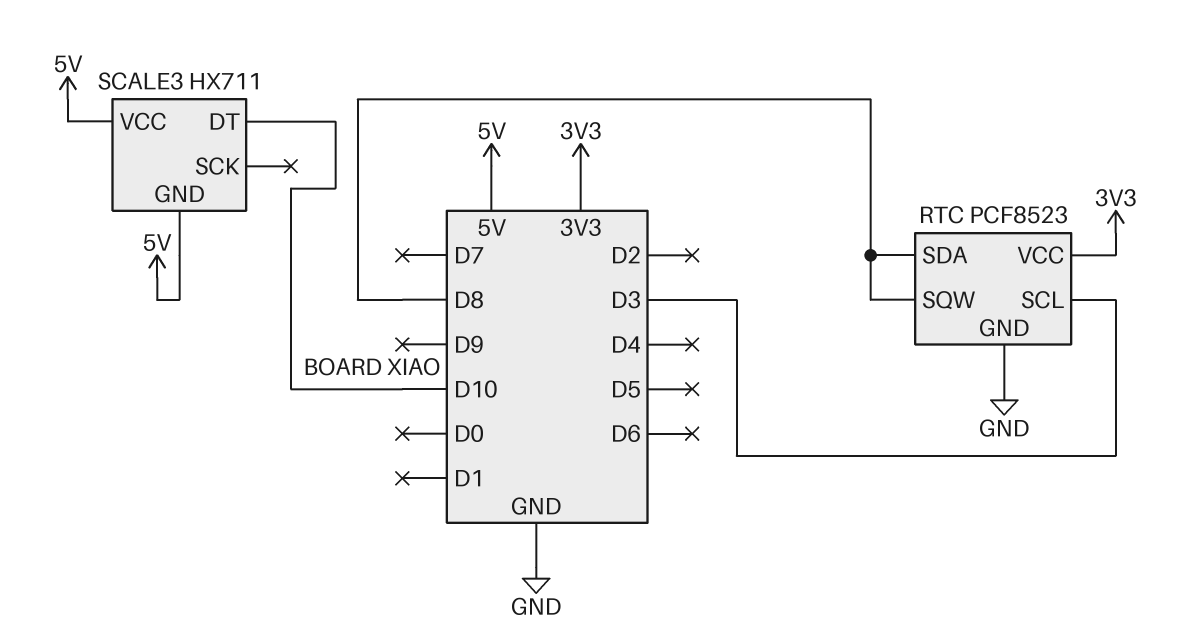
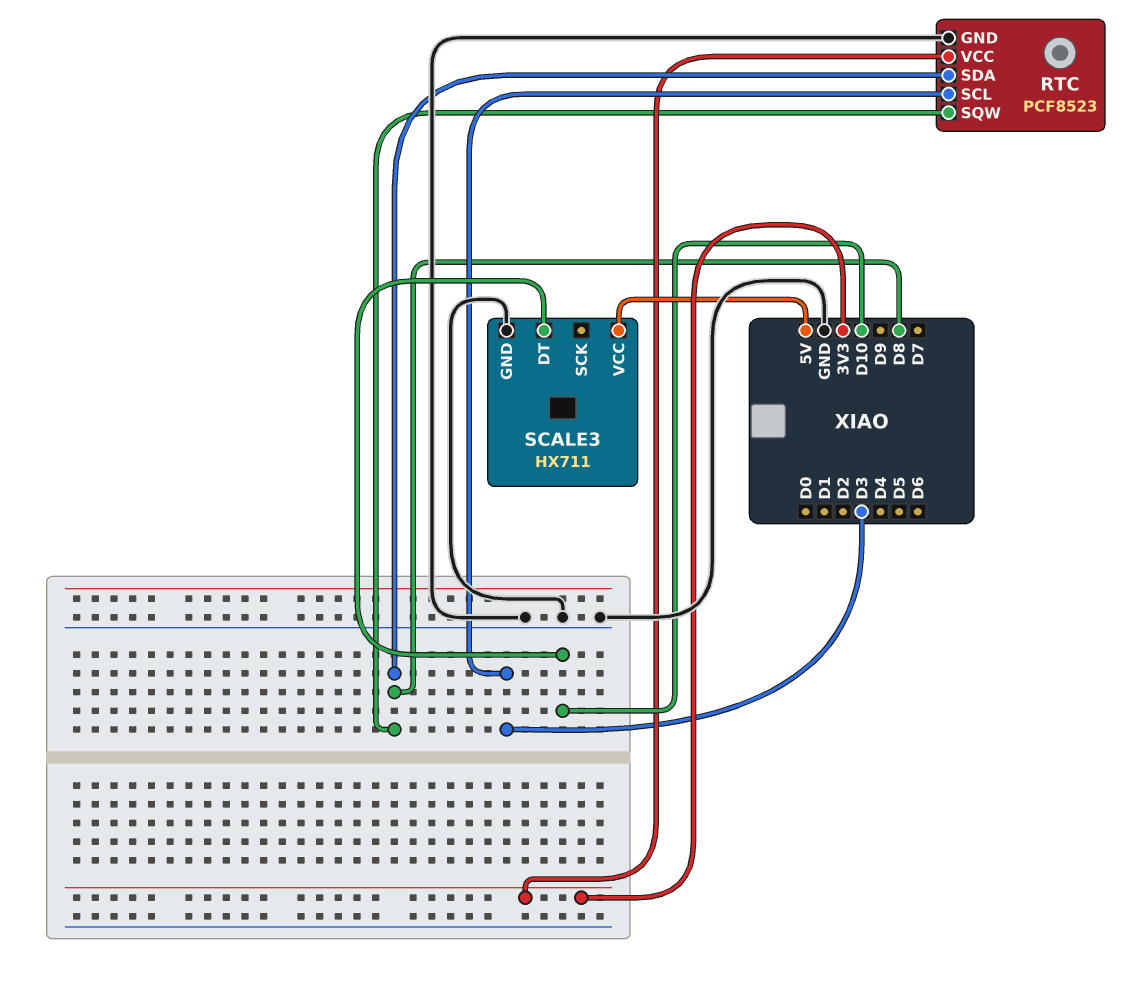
SCALE3 pin GND: 5V -> GND

